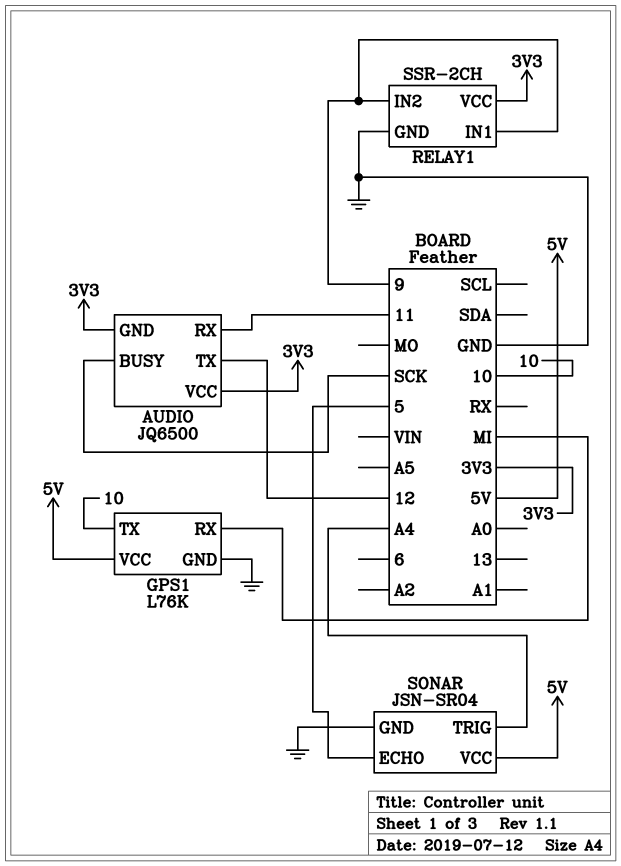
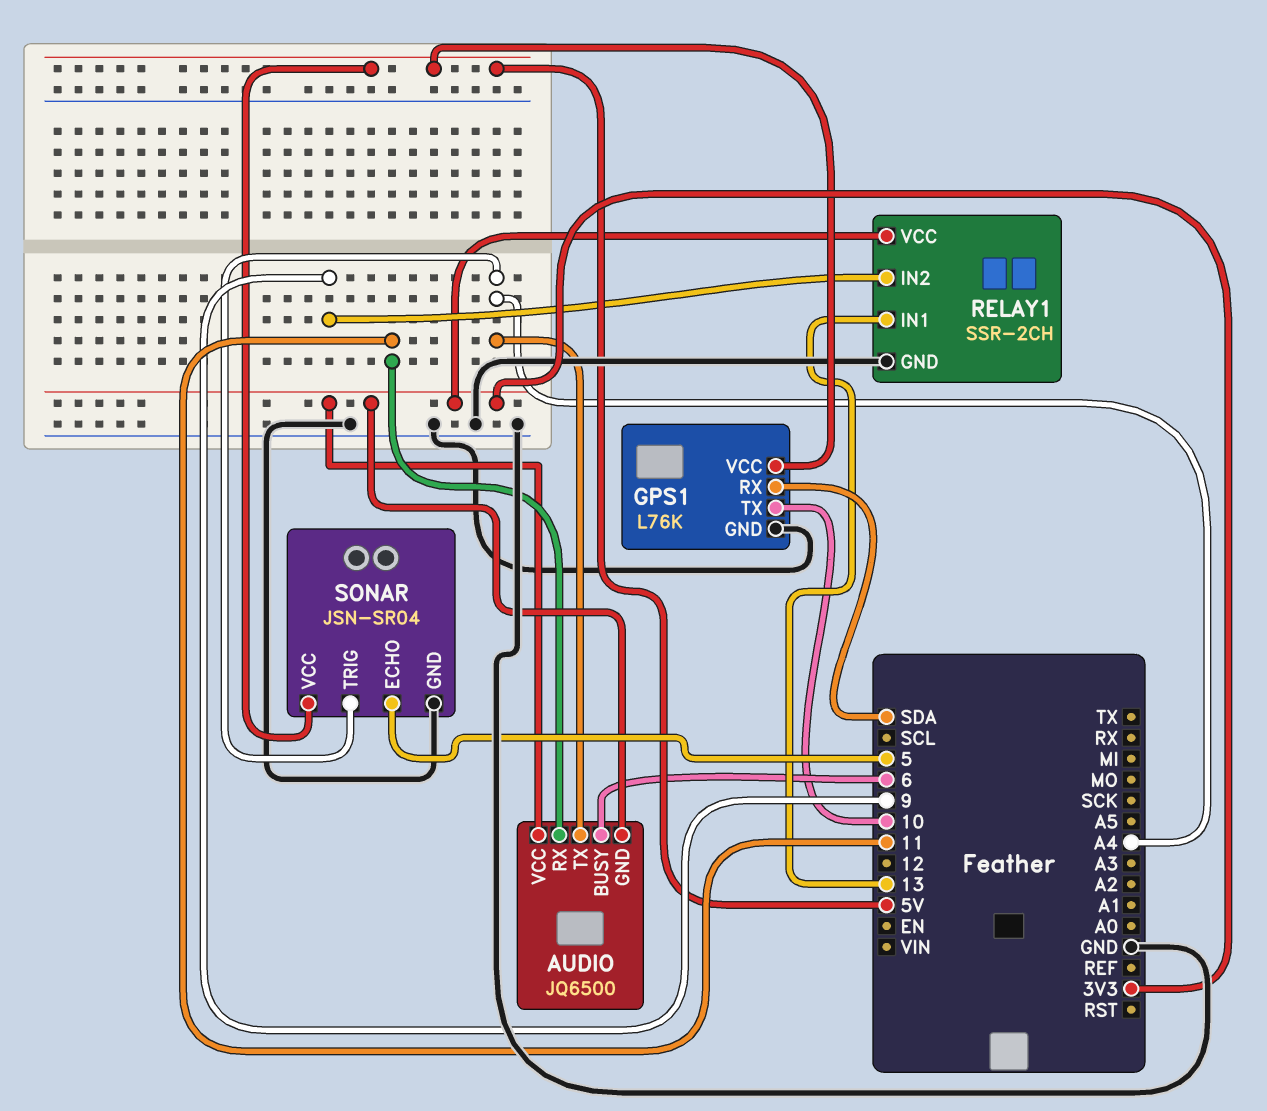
AUDIO pin BUSY: SCK -> 6
AUDIO pin TX: 12 -> A4
GPS1 pin RX: MI -> SDA
RELAY1 pin IN1: 9 -> 13

